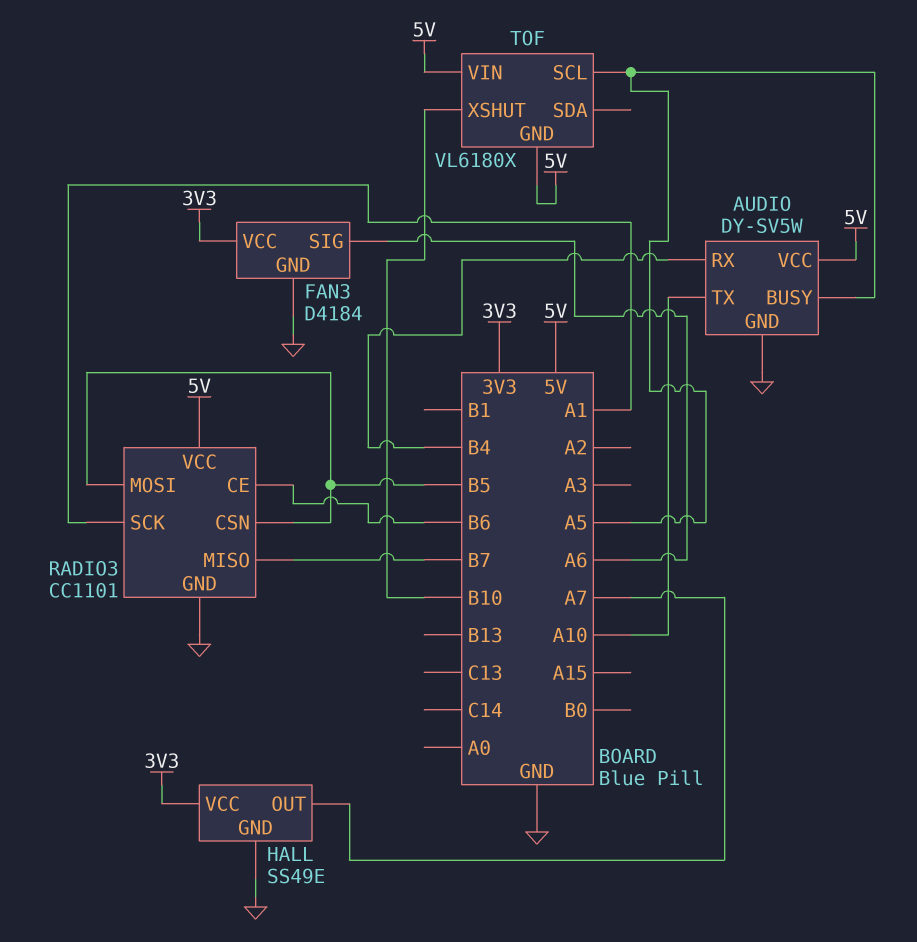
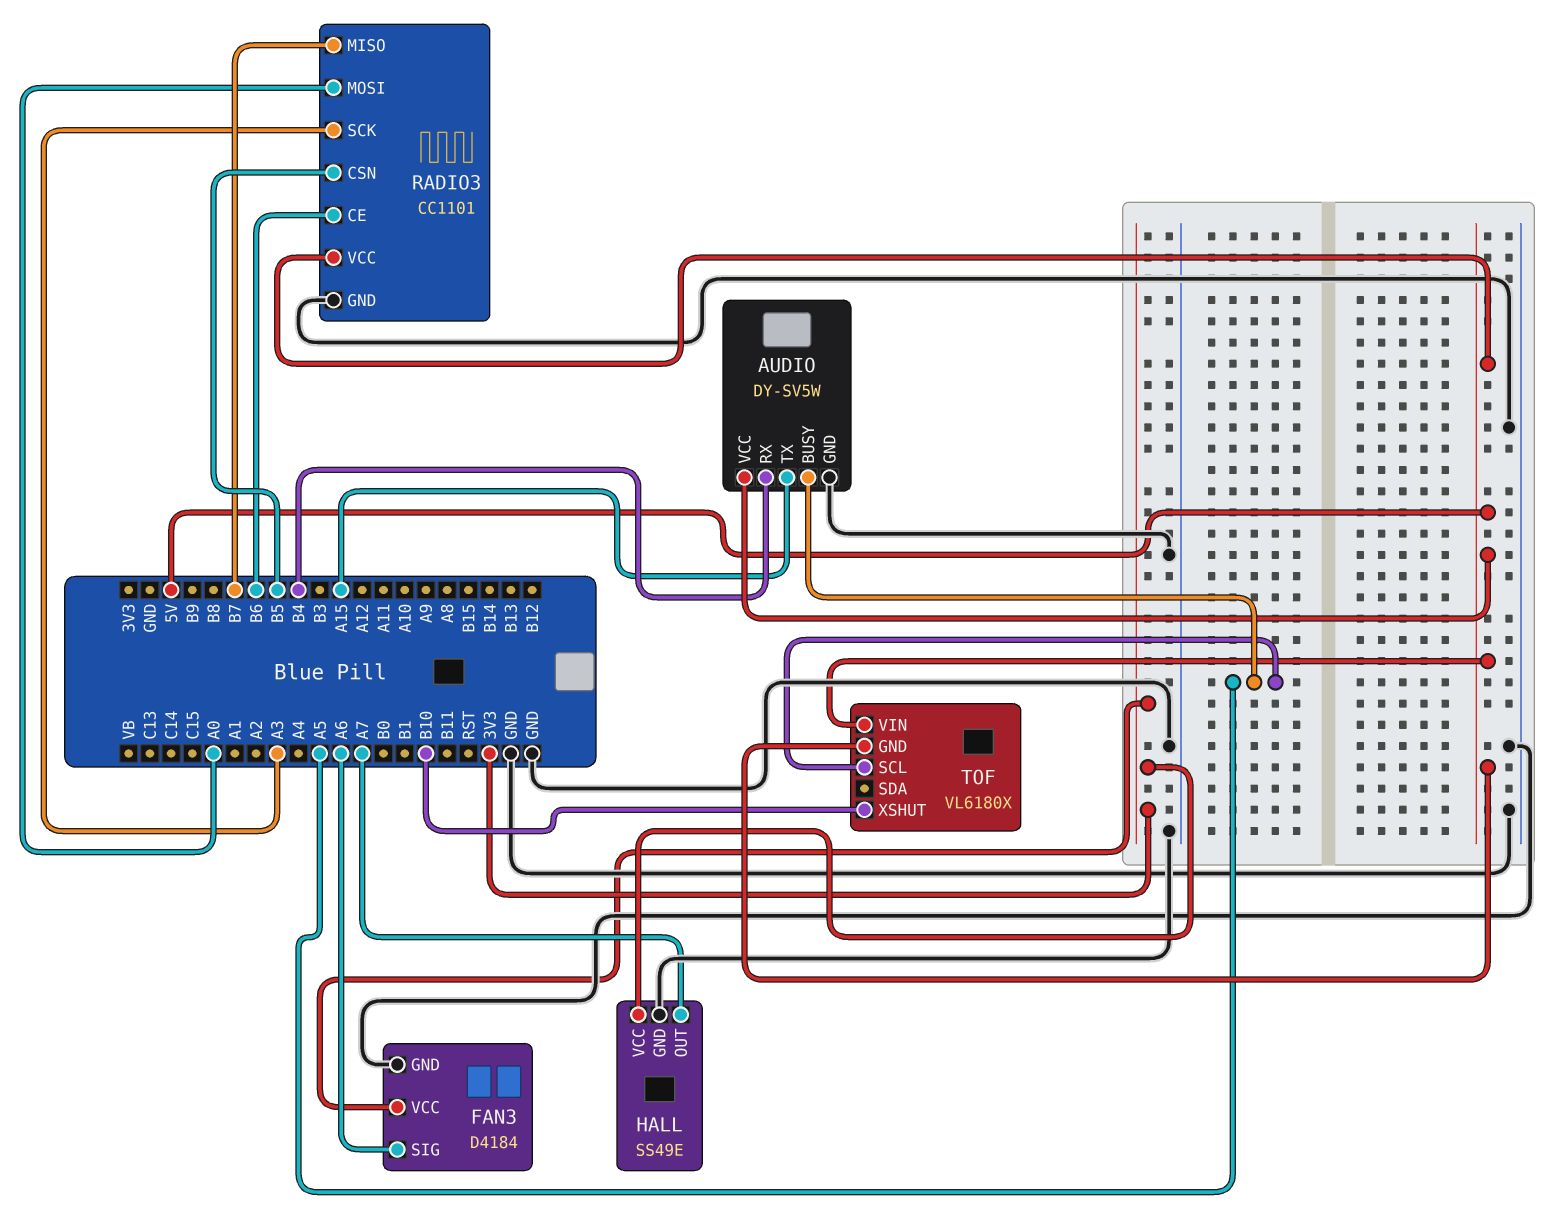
AUDIO pin TX: A10 -> A15
RADIO3 pin MOSI: B5 -> A0
RADIO3 pin SCK: A1 -> A3

